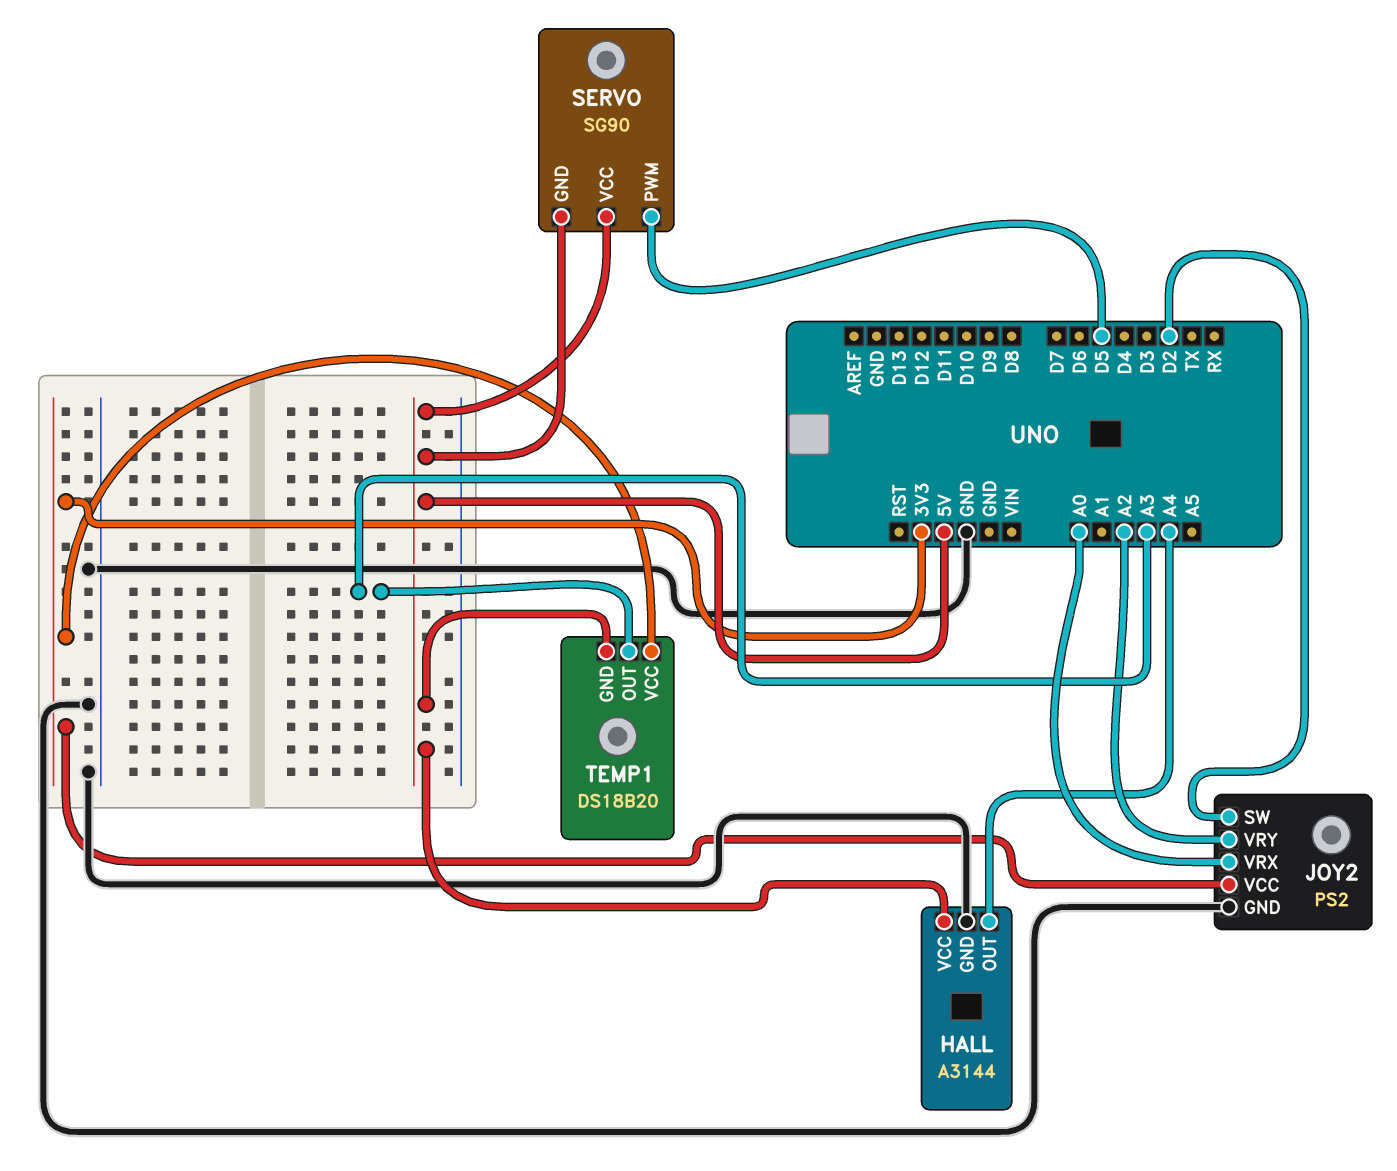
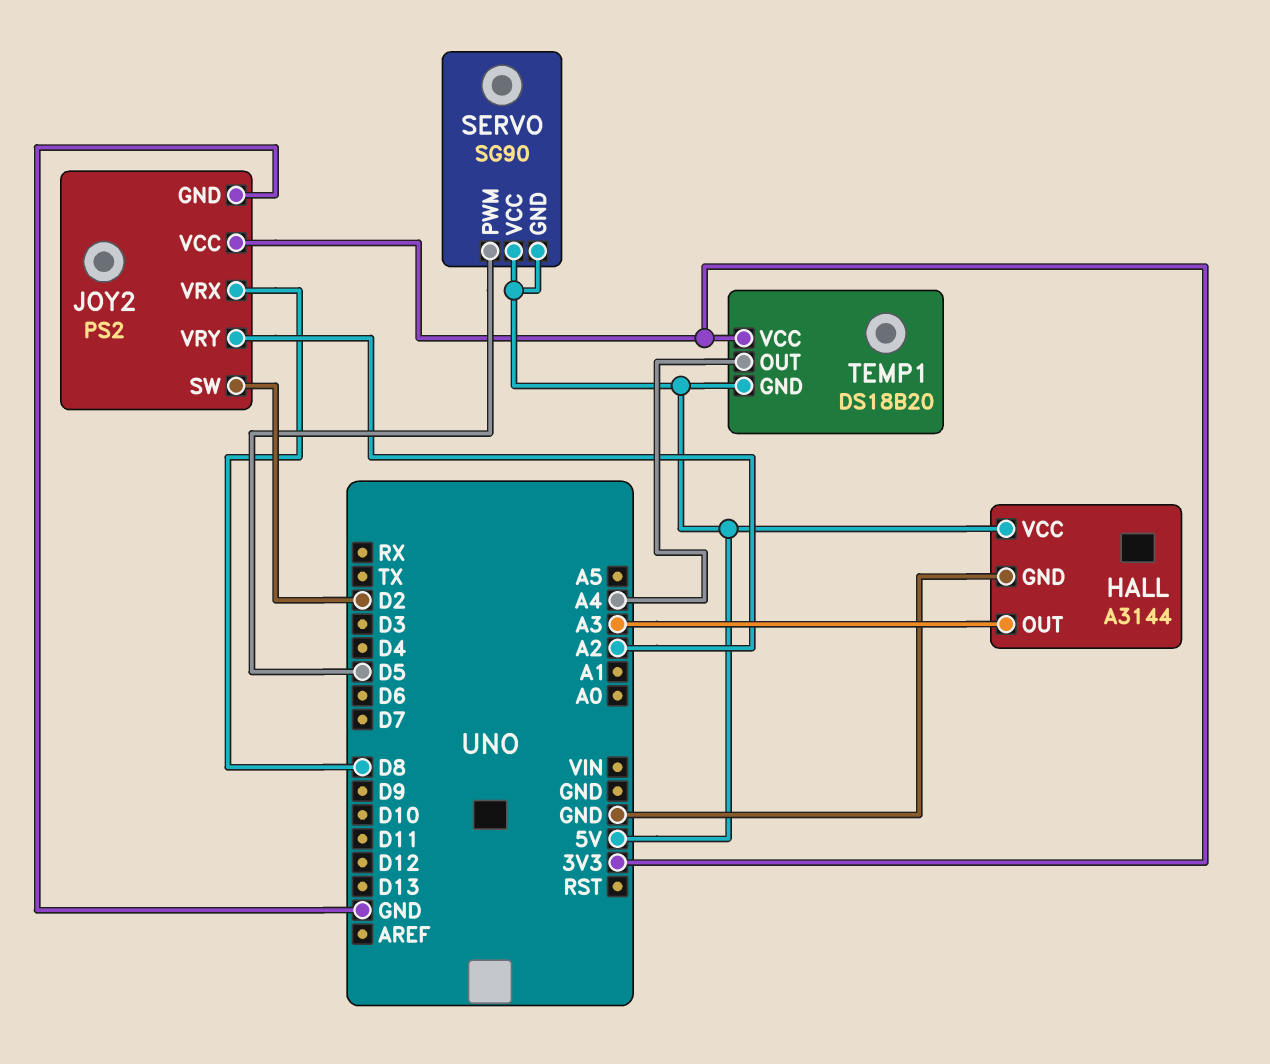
HALL pin OUT: A4 -> A3
JOY2 pin VRX: A0 -> D8
TEMP1 pin OUT: A3 -> A4

